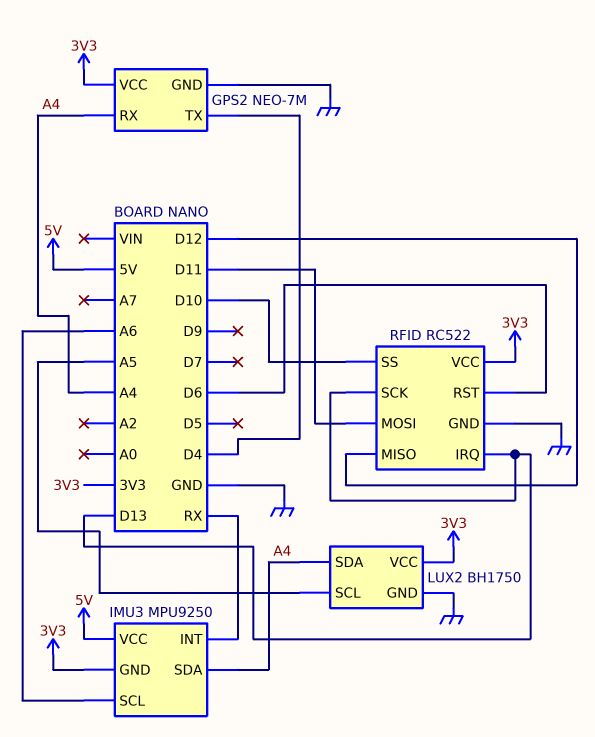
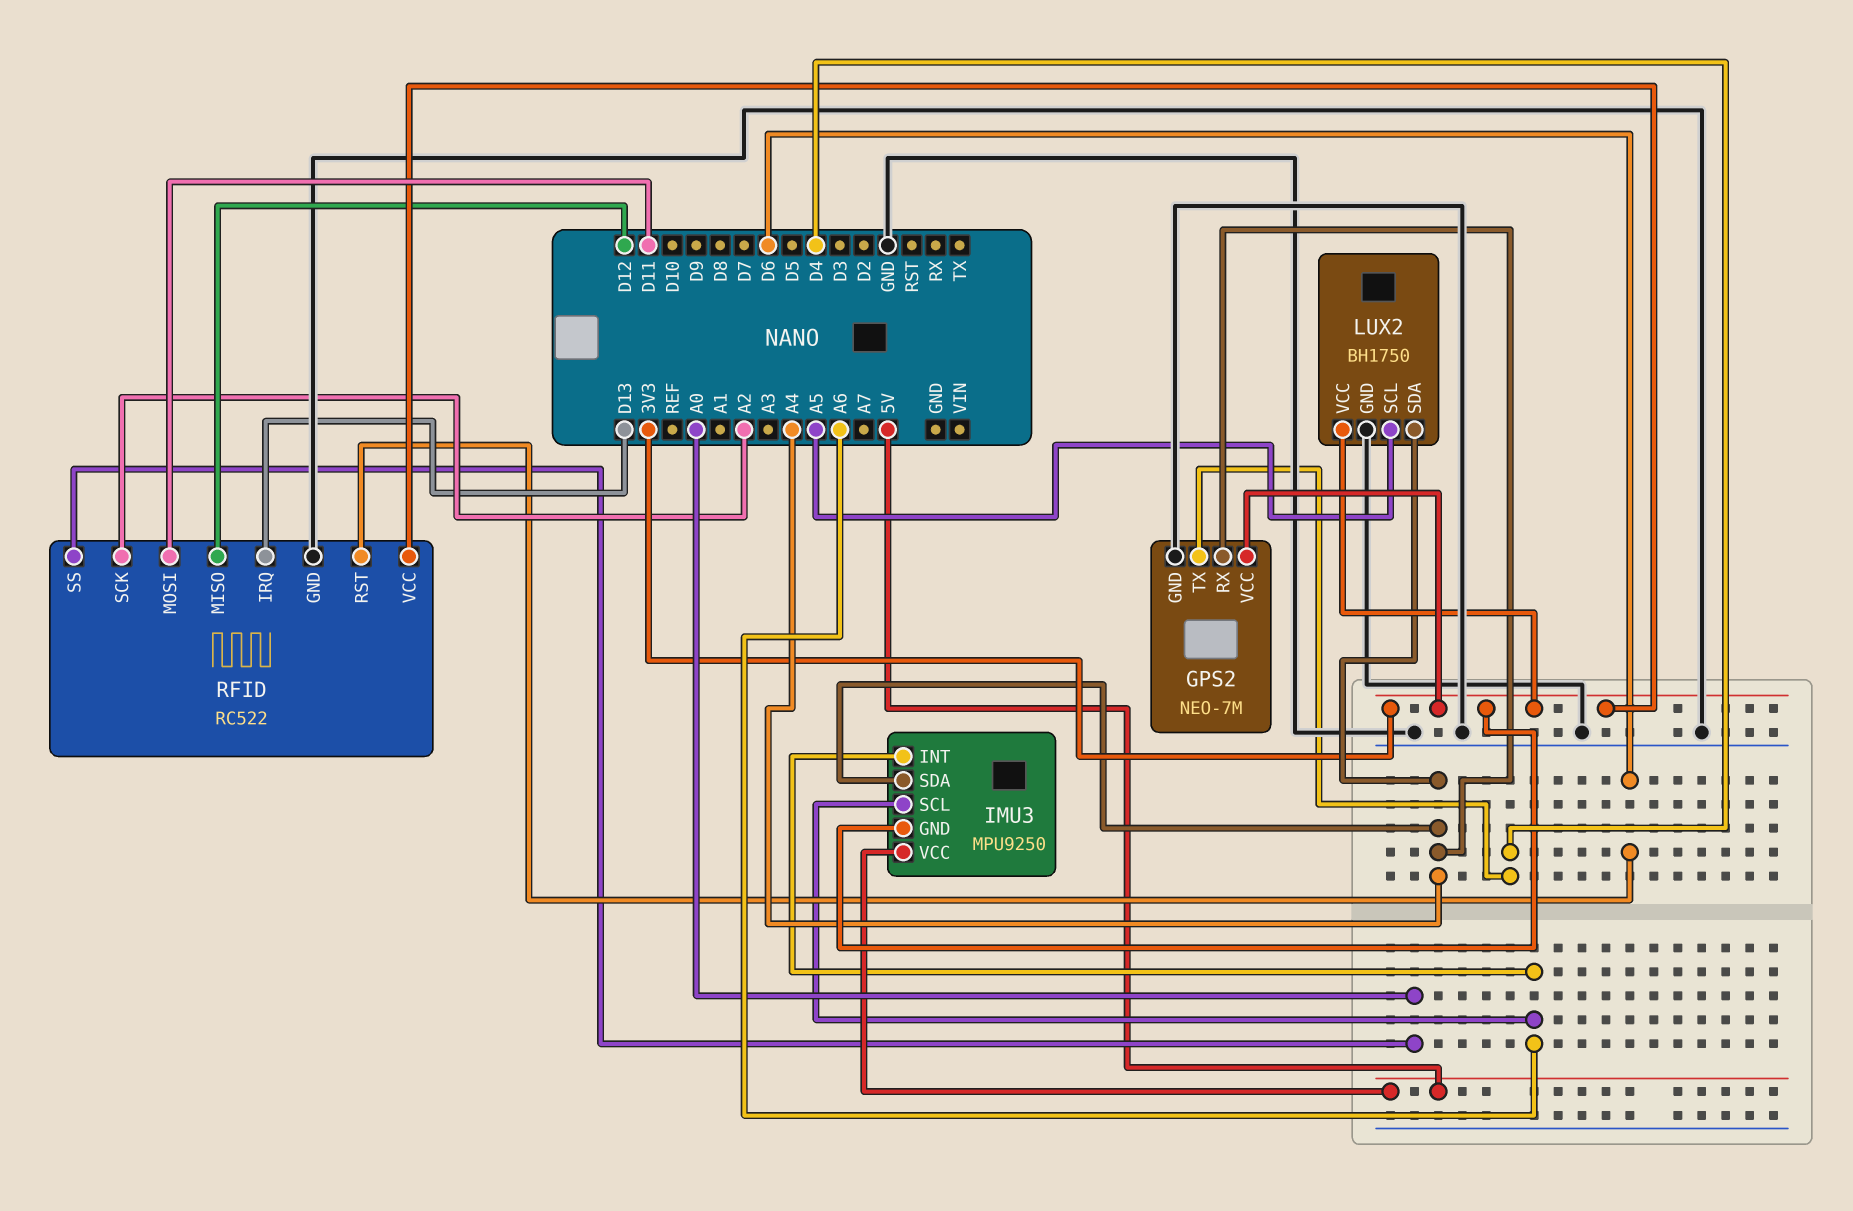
IMU3 pin INT: RX -> A6
RFID pin SCK: D13 -> A2
RFID pin SS: D10 -> A0

